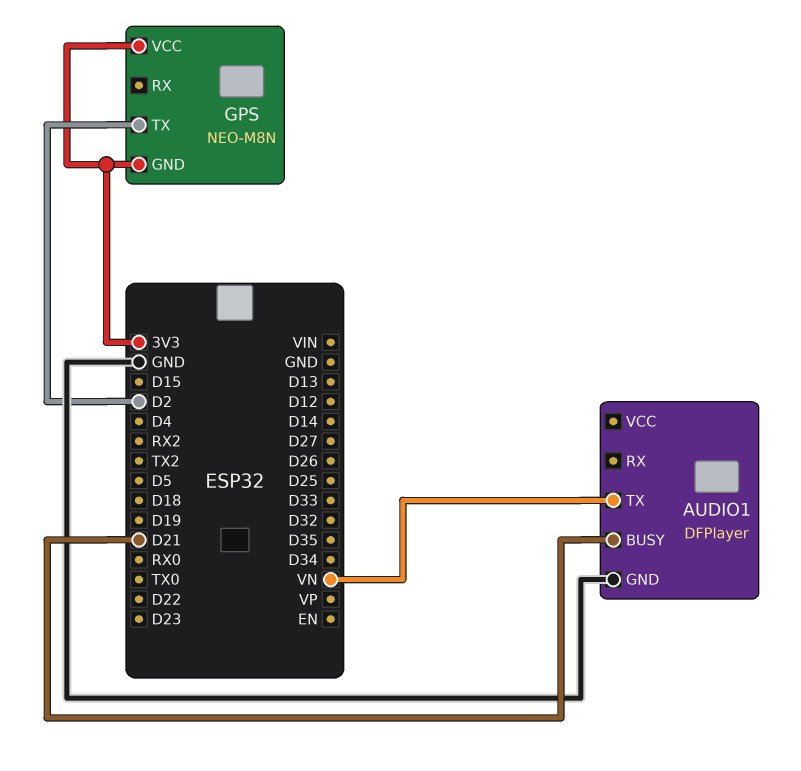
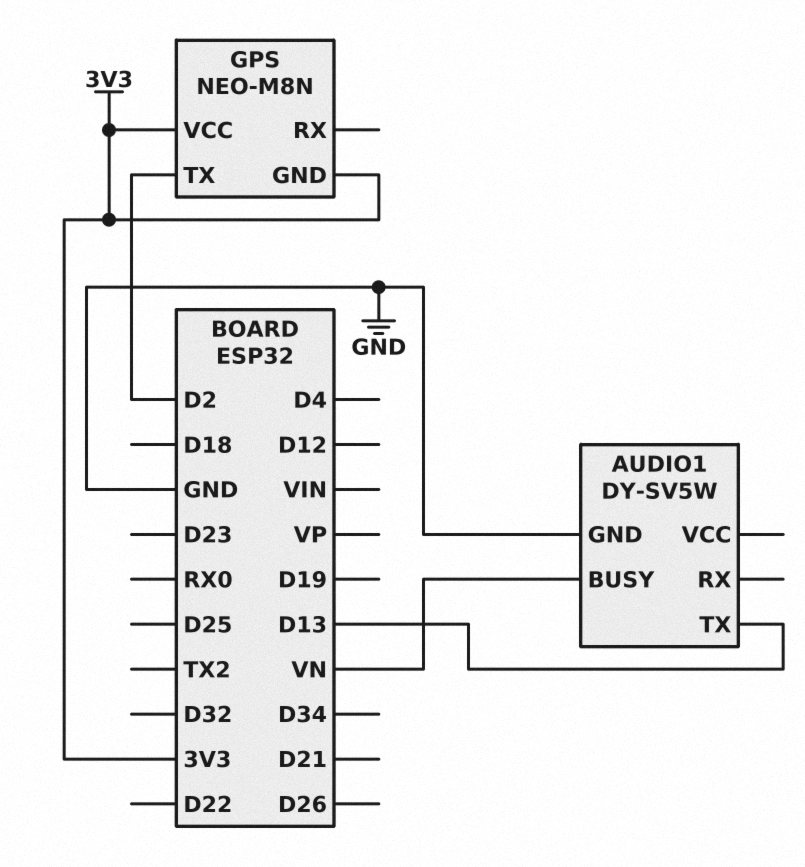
AUDIO1: DFPlayer -> DY-SV5W
AUDIO1 pin BUSY: D21 -> VN
AUDIO1 pin TX: VN -> D13

